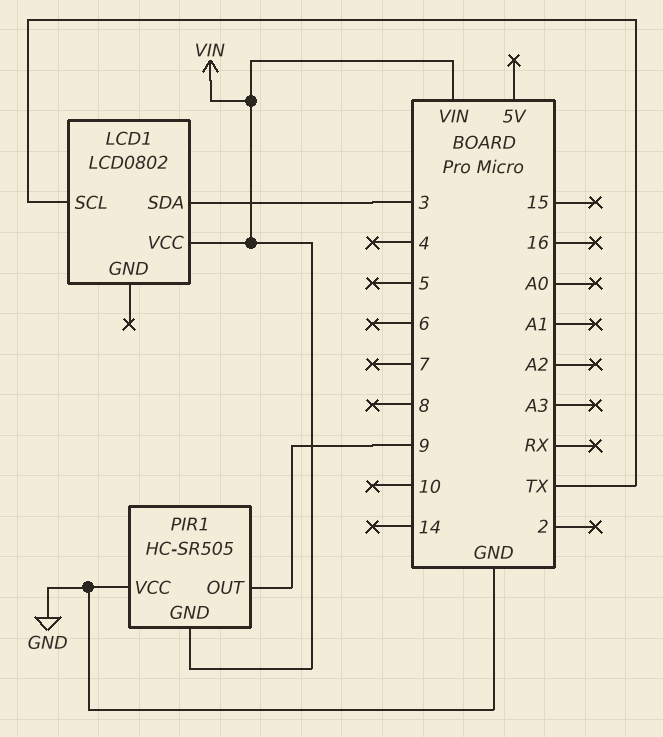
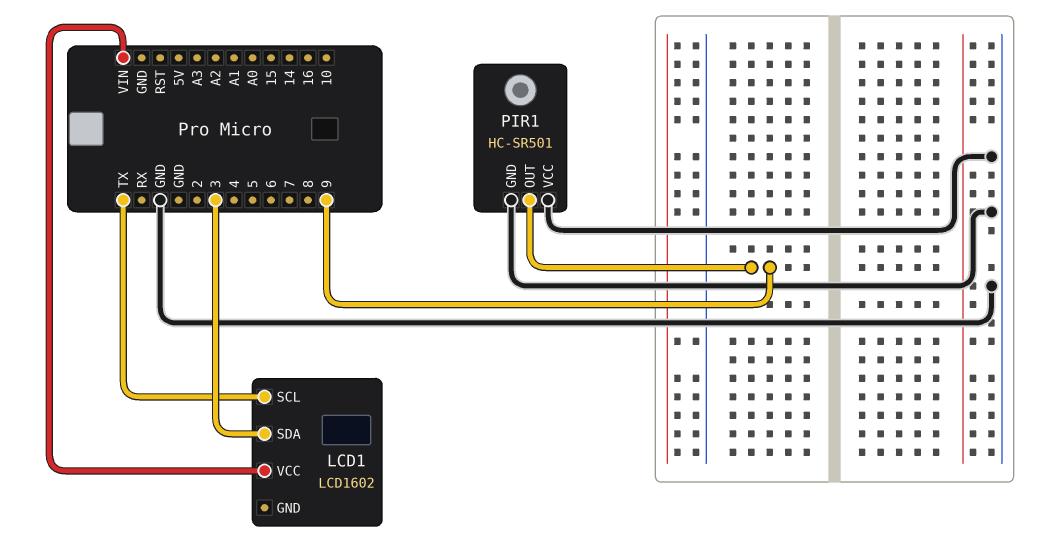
LCD1: LCD0802 -> LCD1602
PIR1: HC-SR505 -> HC-SR501
PIR1 pin GND: VIN -> GND

